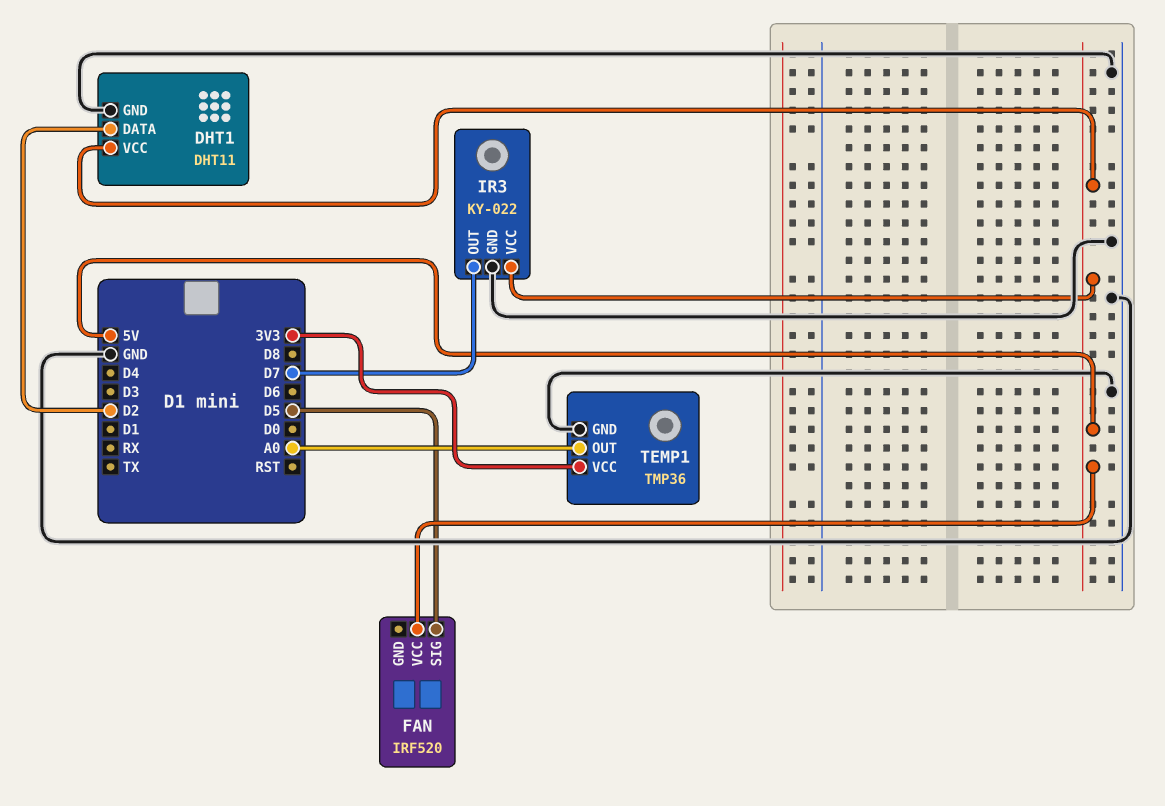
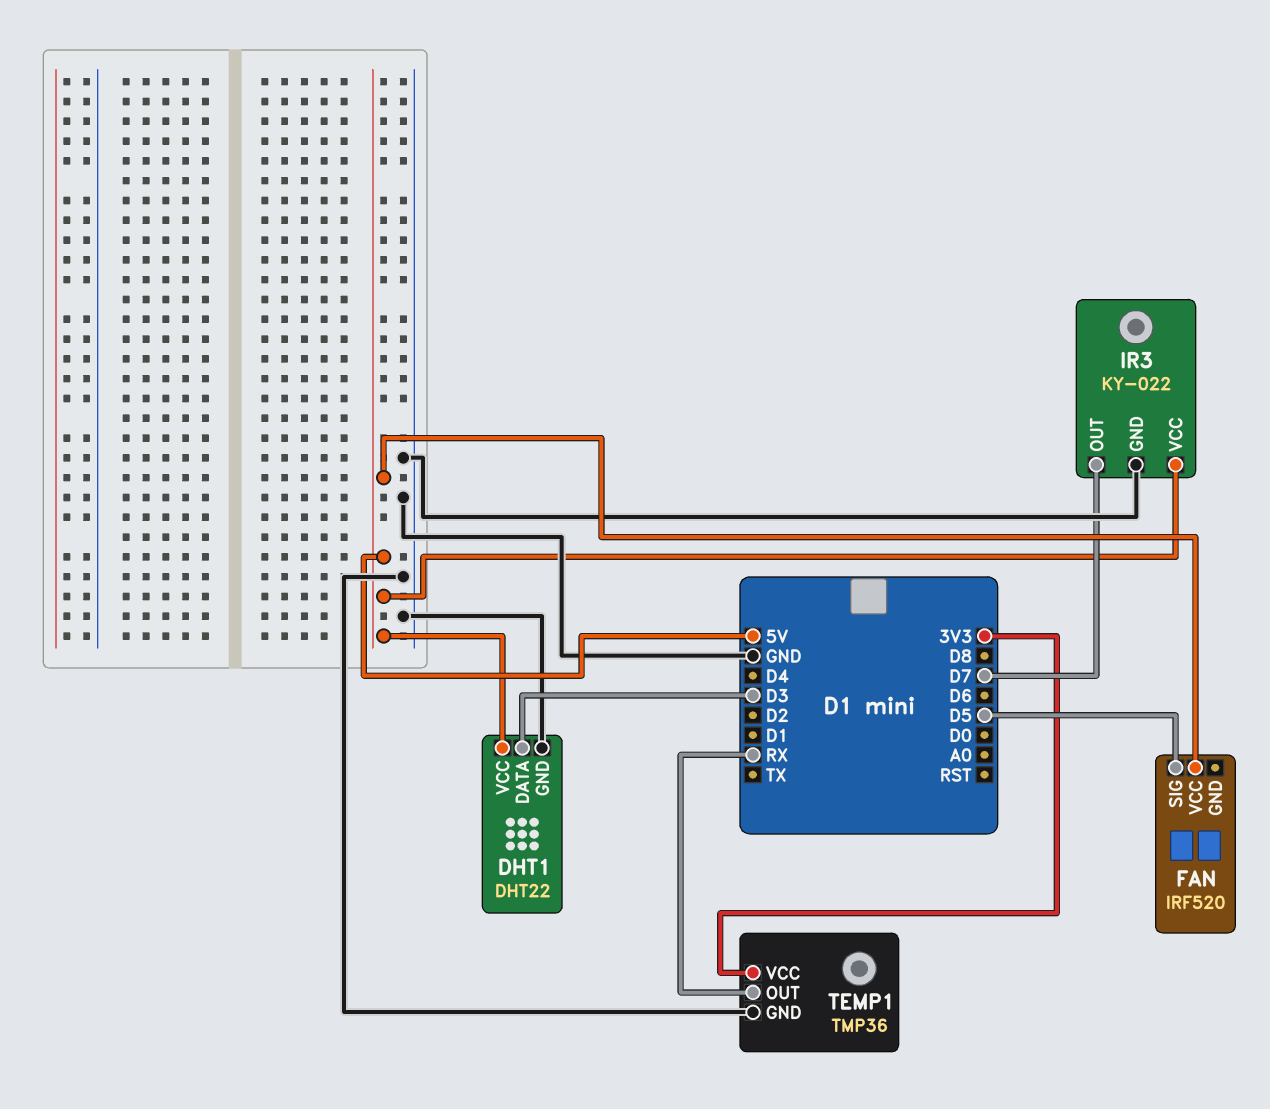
DHT1: DHT11 -> DHT22
DHT1 pin DATA: D2 -> D3
TEMP1 pin OUT: A0 -> RX

